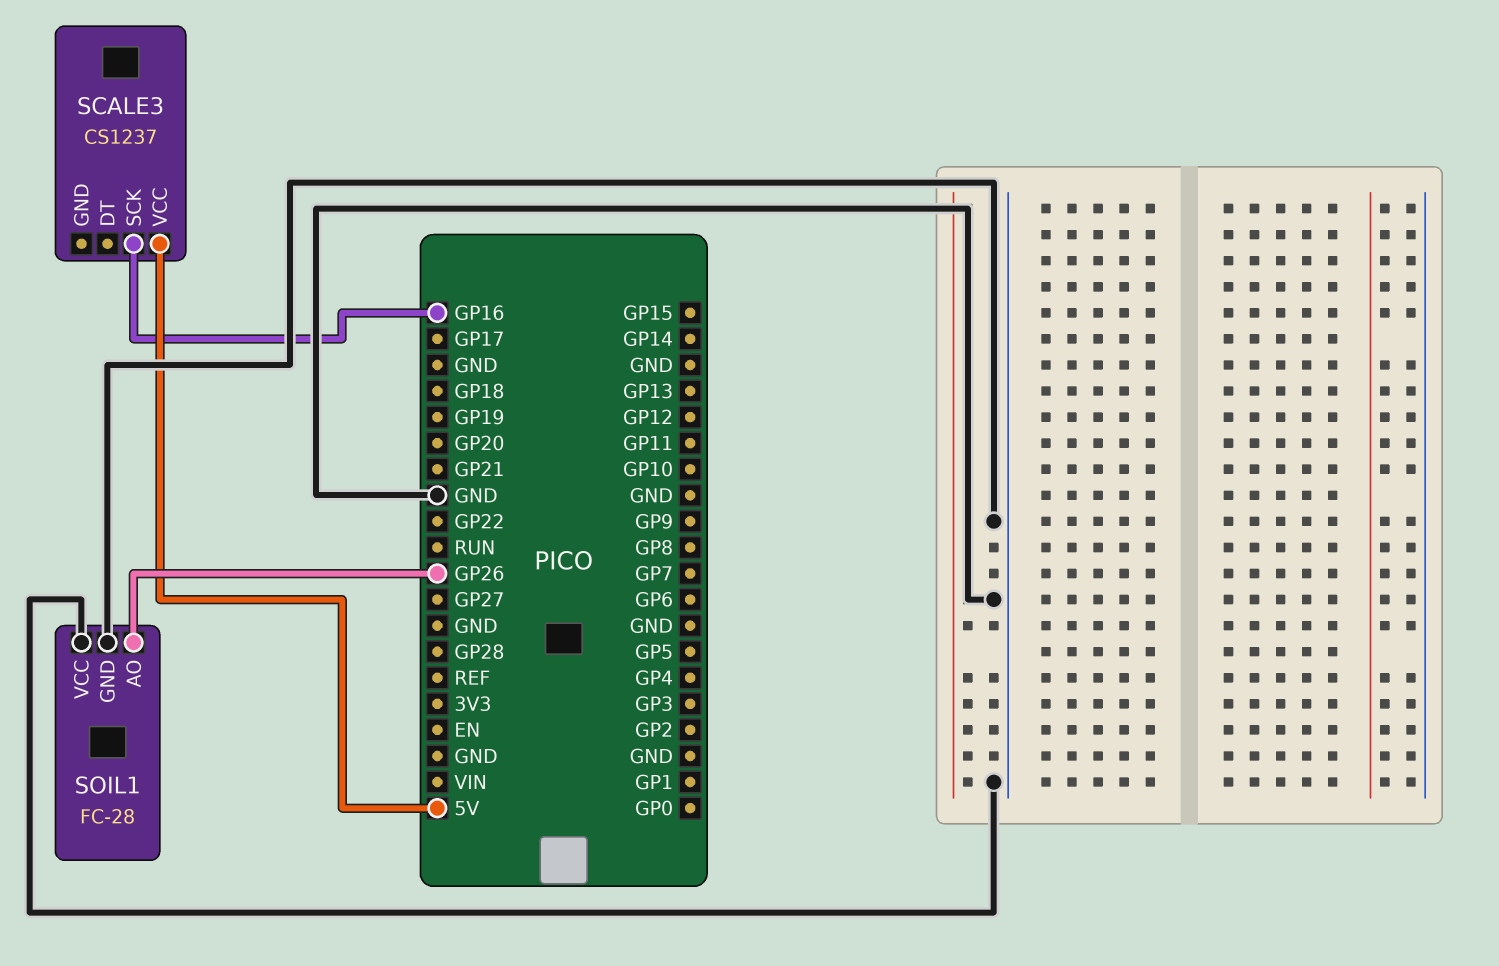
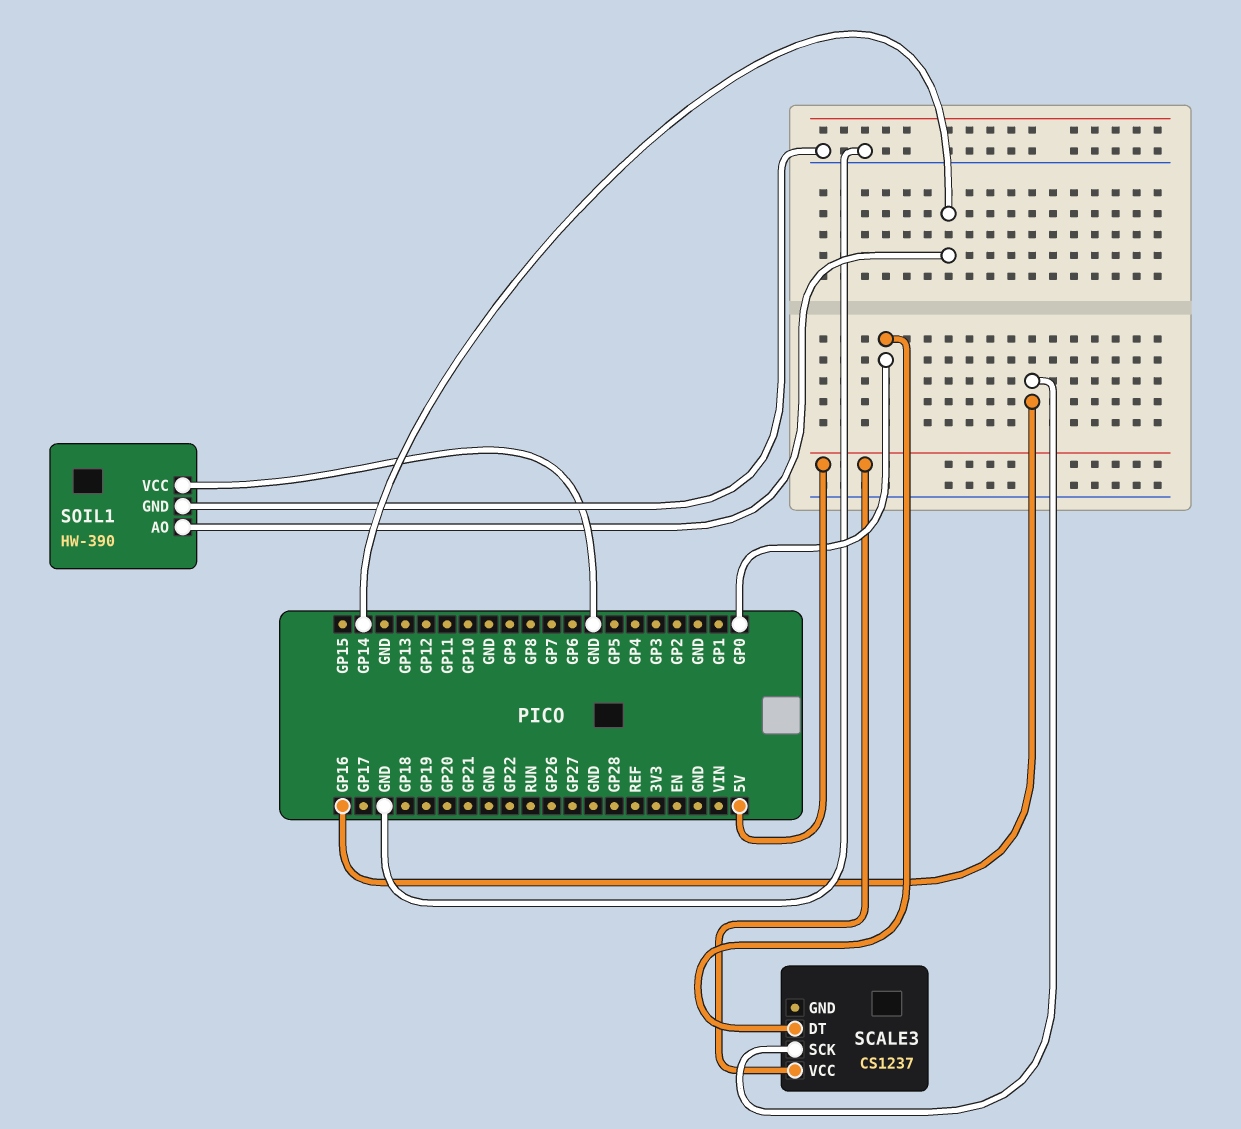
SCALE3 pin DT: none -> GP0
SOIL1: FC-28 -> HW-390
SOIL1 pin AO: GP26 -> GP14

